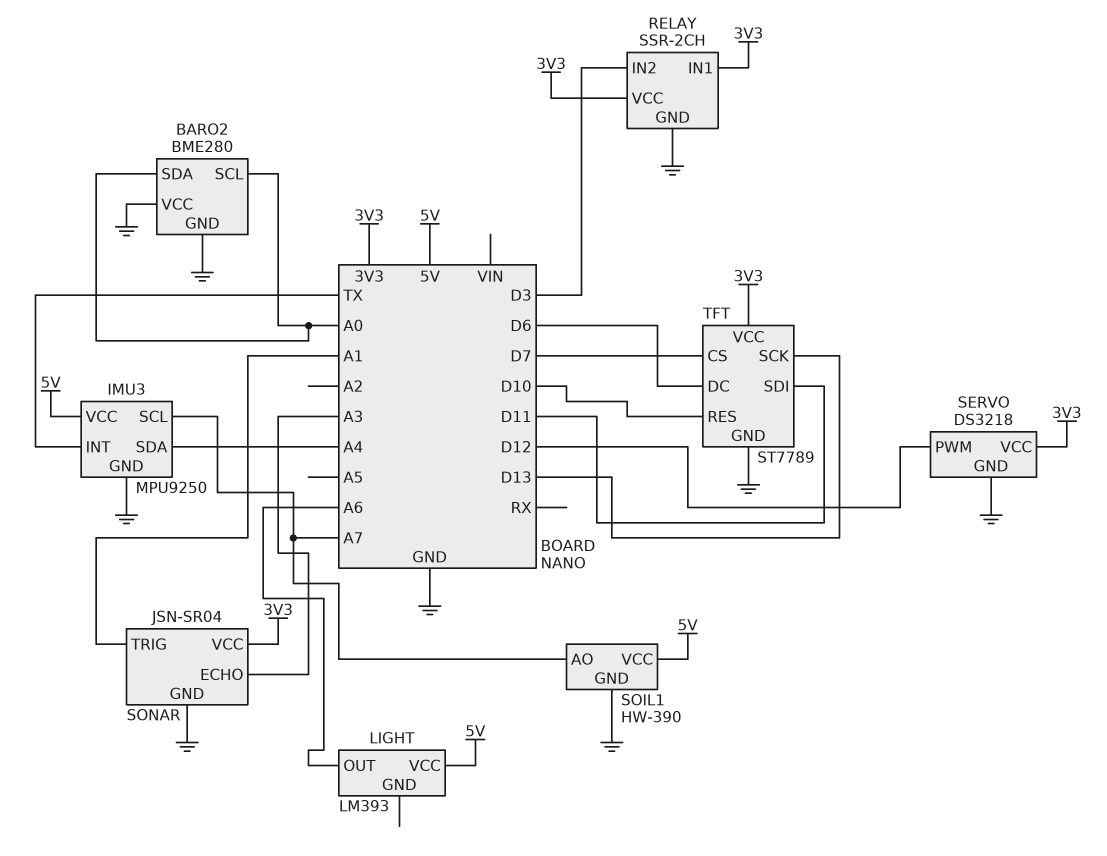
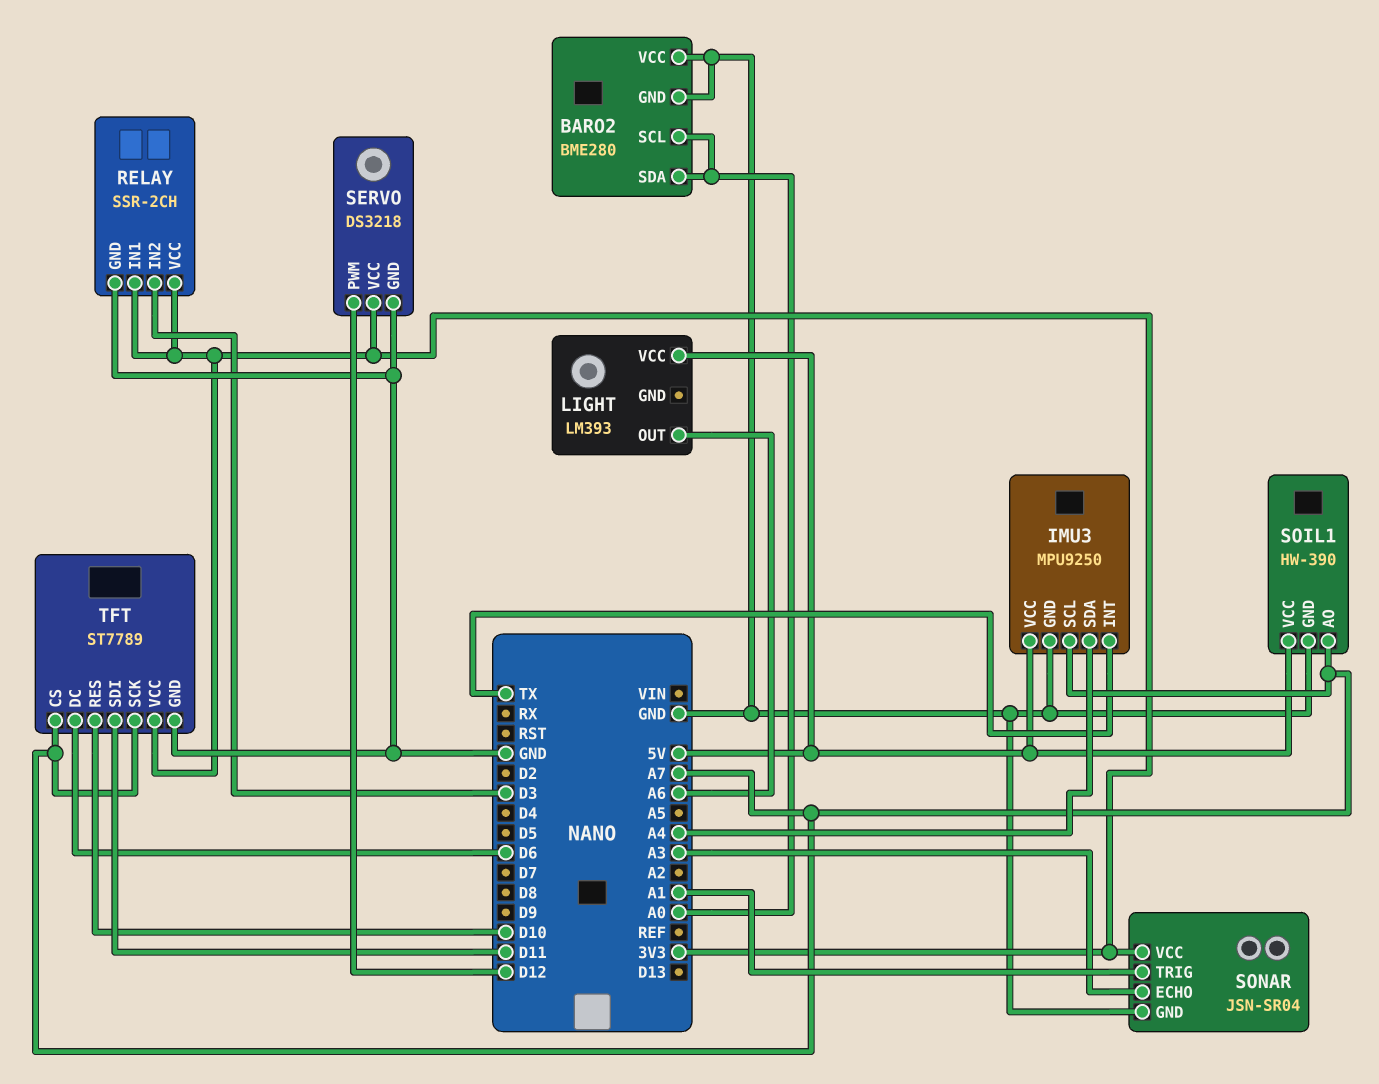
TFT pin CS: D7 -> A7
TFT pin SCK: D13 -> A7

